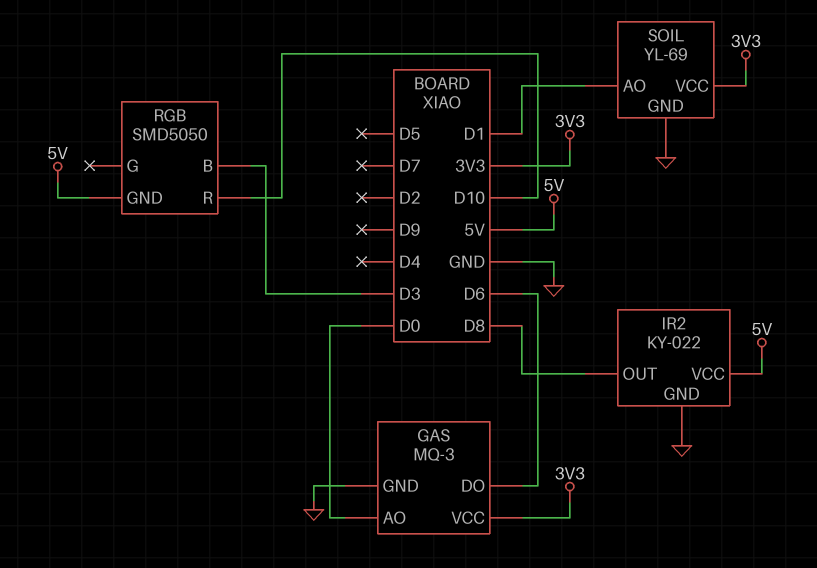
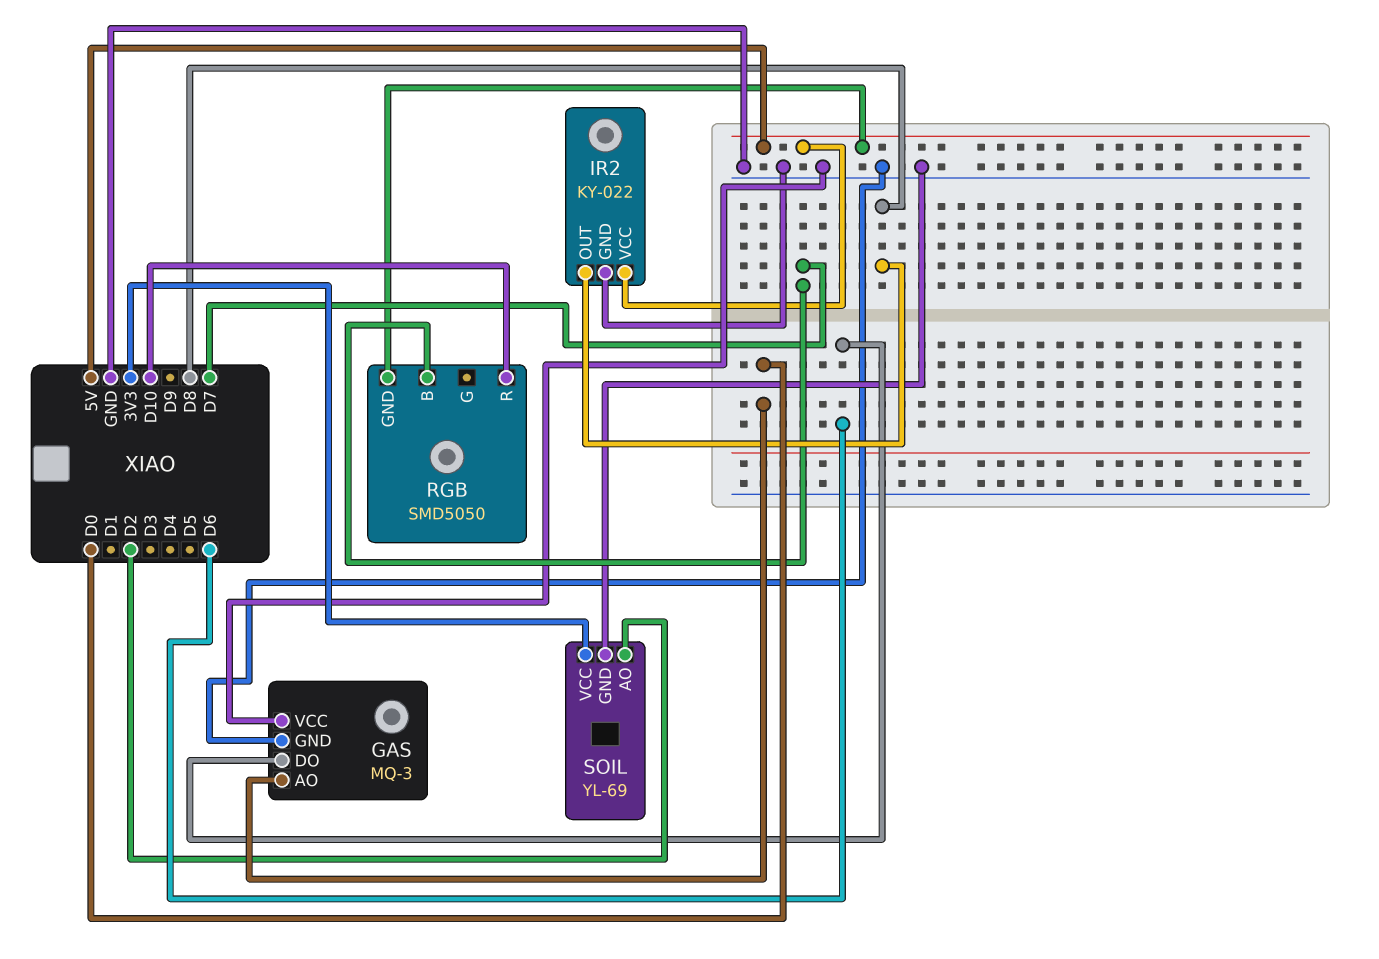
GAS pin VCC: 3V3 -> GND
RGB pin B: D3 -> D7
SOIL pin AO: D1 -> D2

